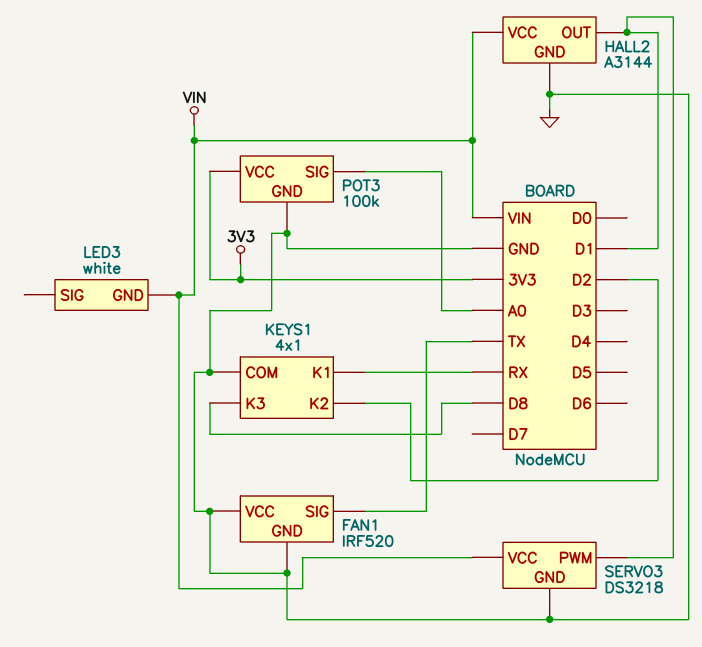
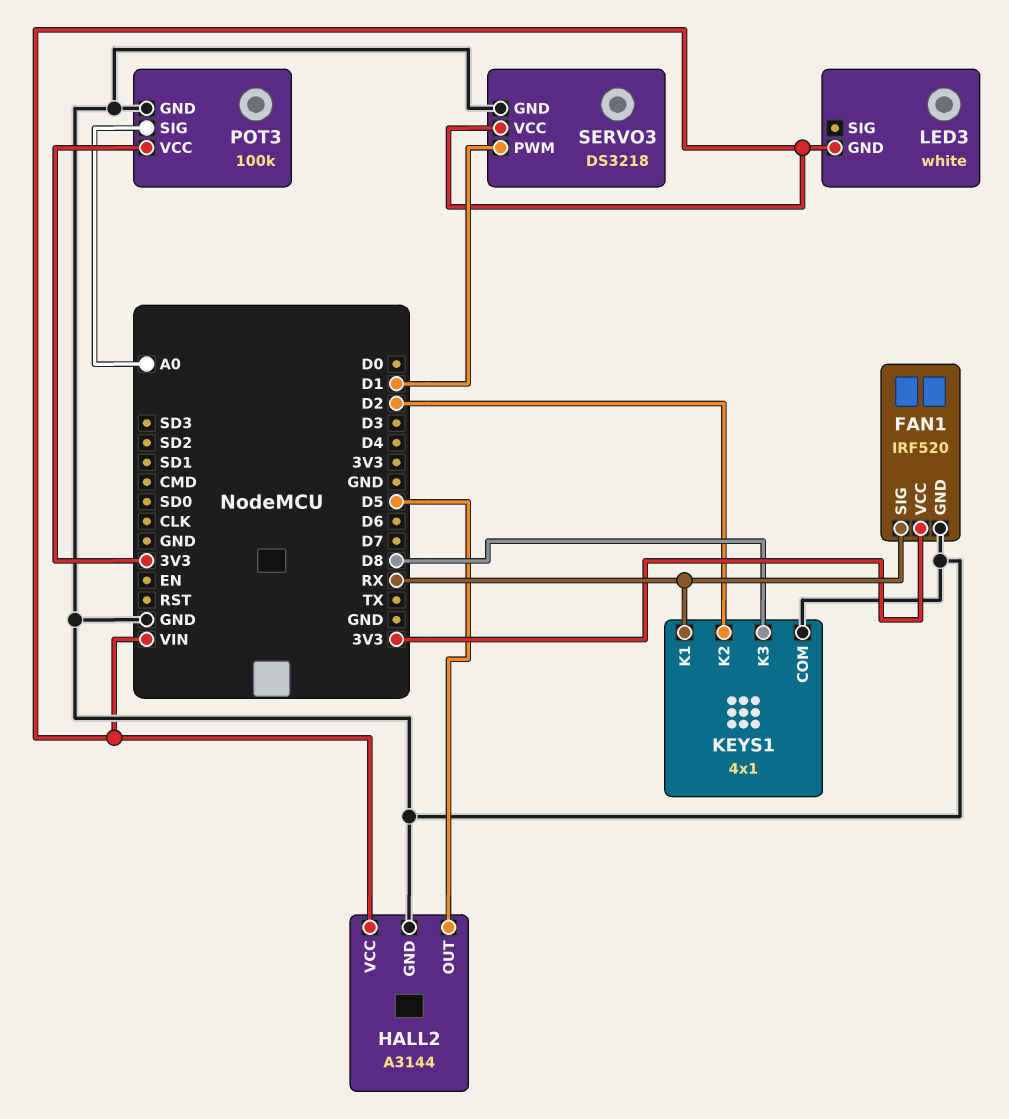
FAN1 pin SIG: TX -> RX
FAN1 pin VCC: GND -> 3V3
HALL2 pin OUT: D1 -> D5

